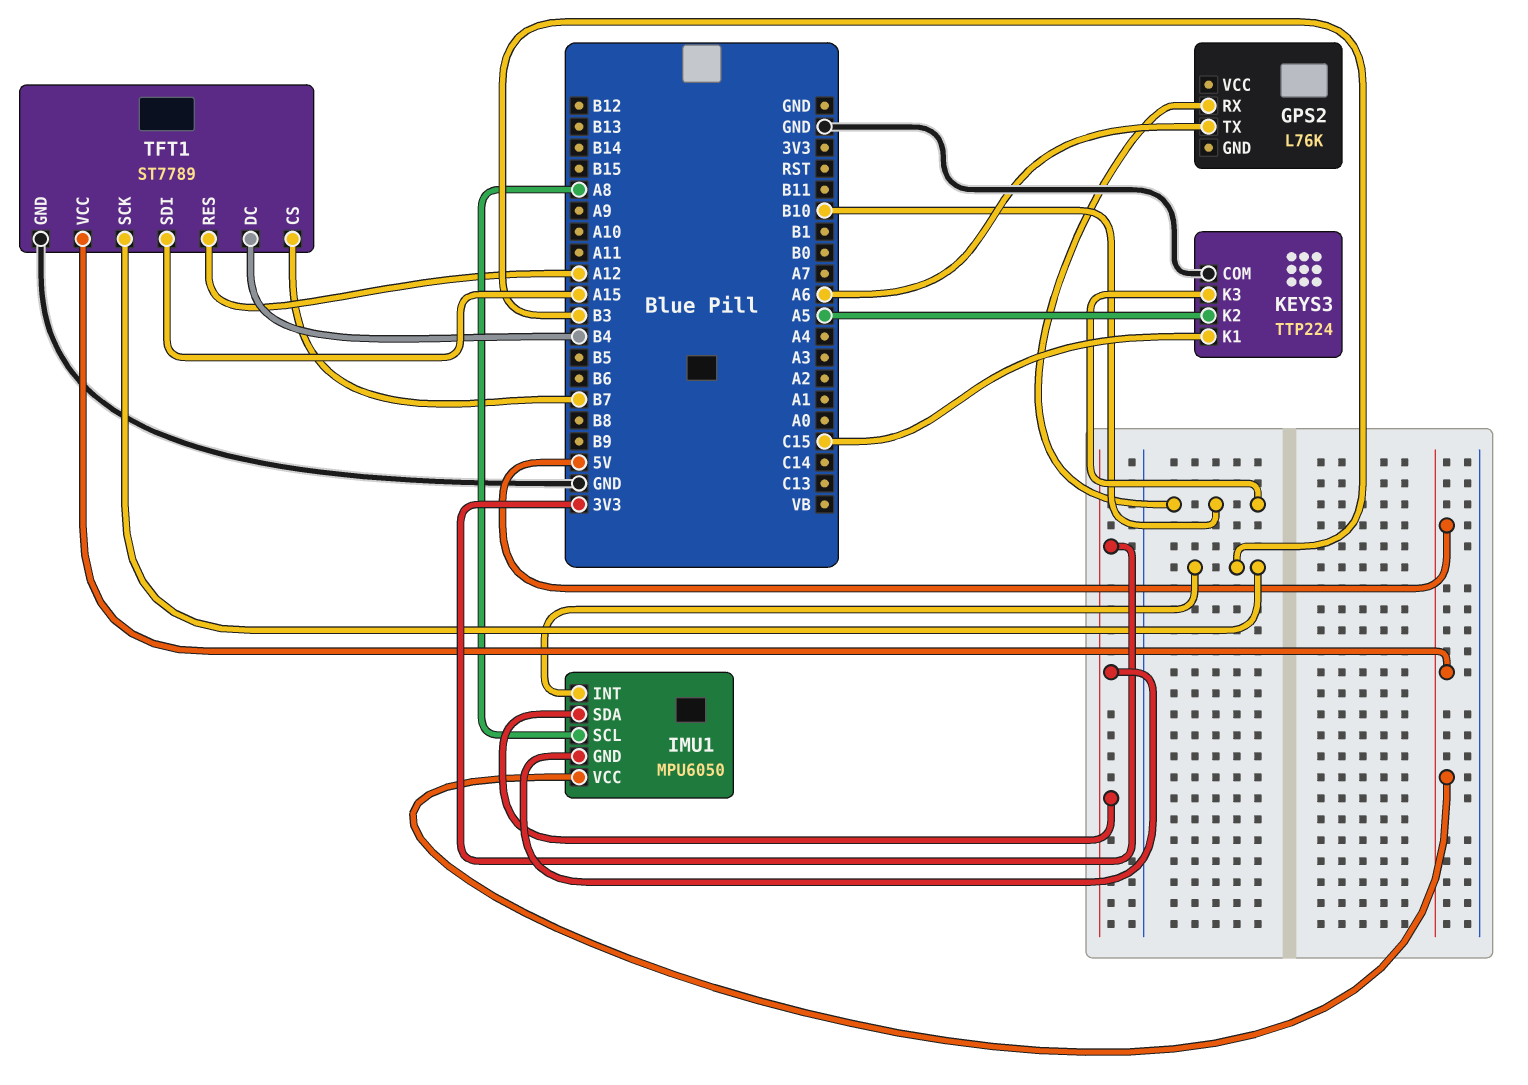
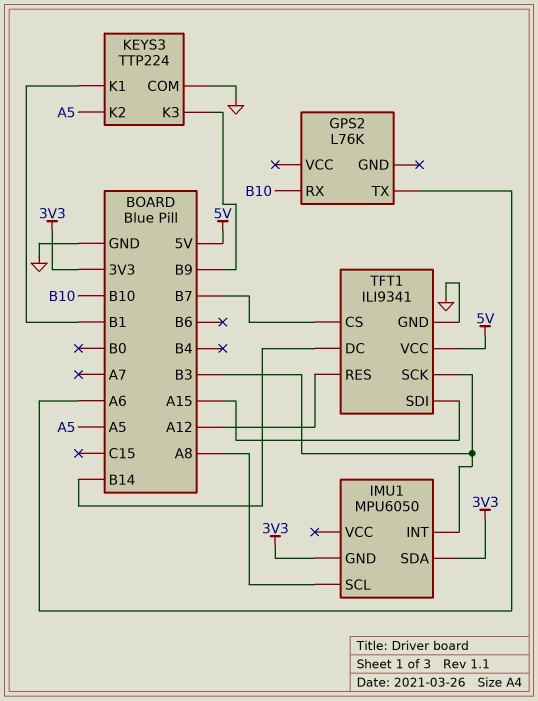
IMU1 pin VCC: 5V -> none
KEYS3 pin K1: C15 -> B1
KEYS3 pin K3: B10 -> B9
TFT1: ST7789 -> ILI9341
TFT1 pin DC: B4 -> B14

